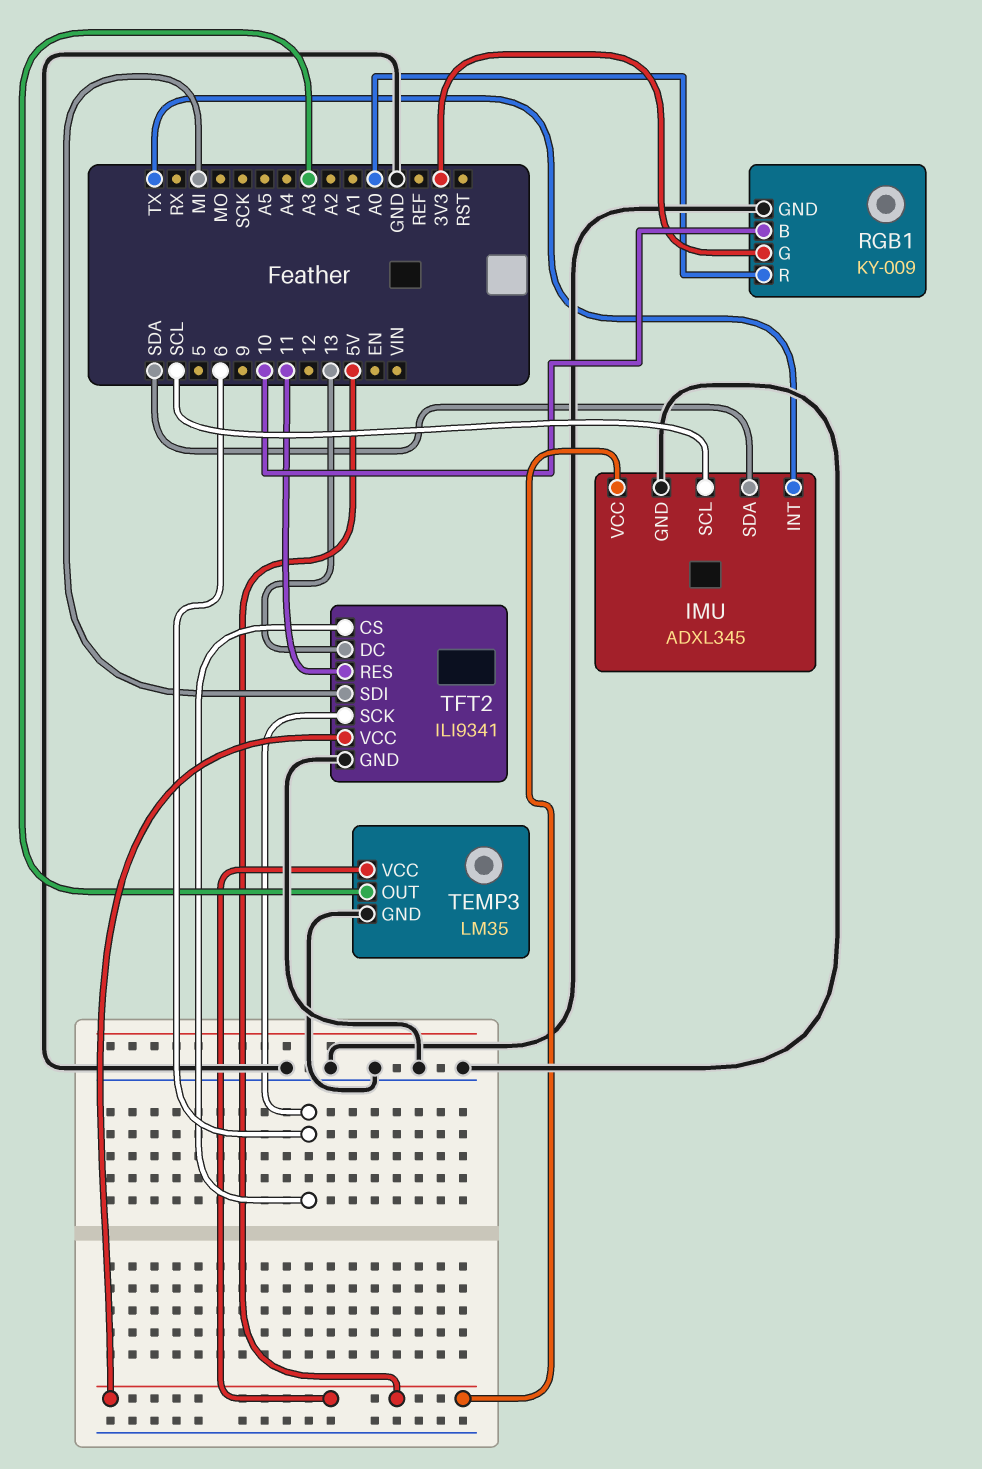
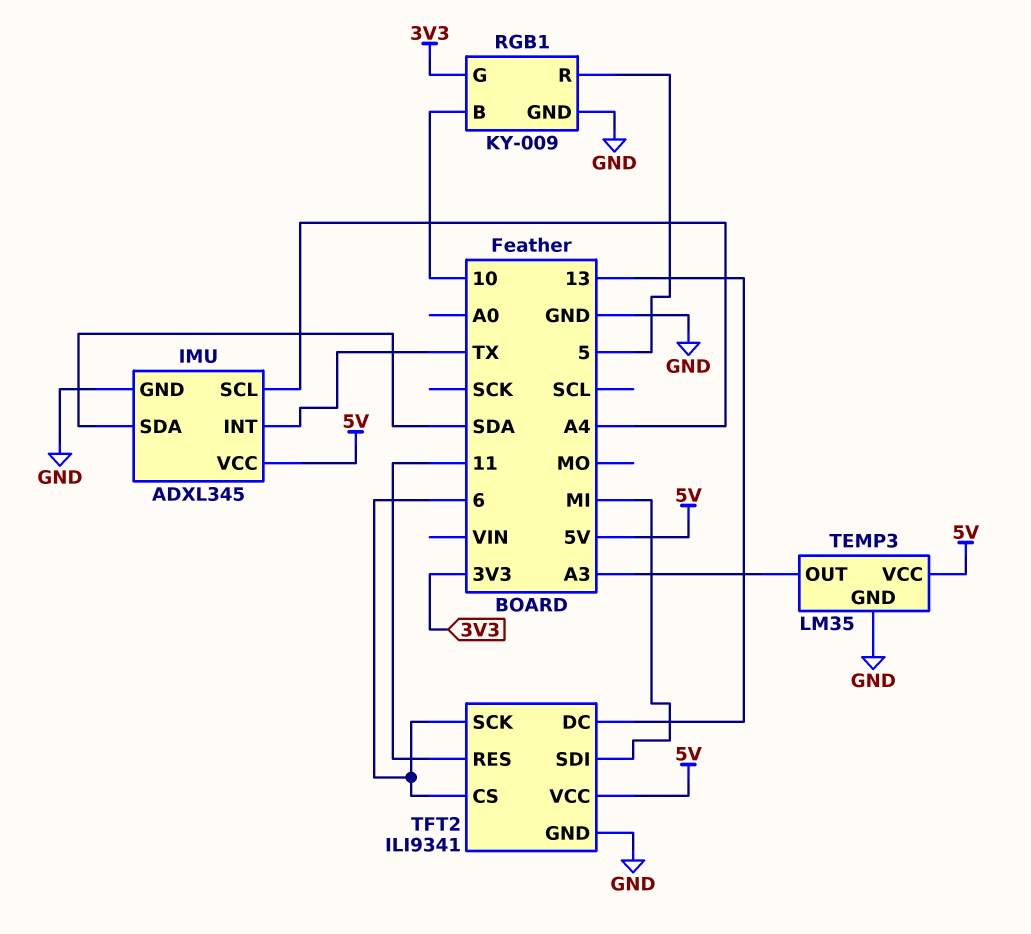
IMU pin SCL: SCL -> A4
RGB1 pin R: A0 -> 5

